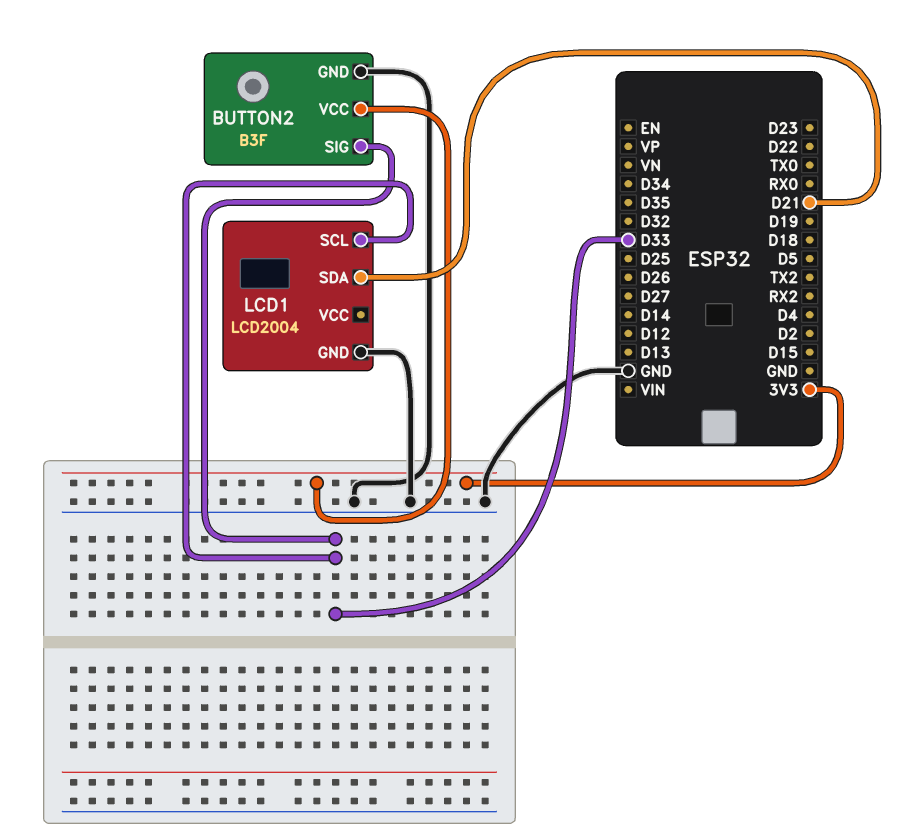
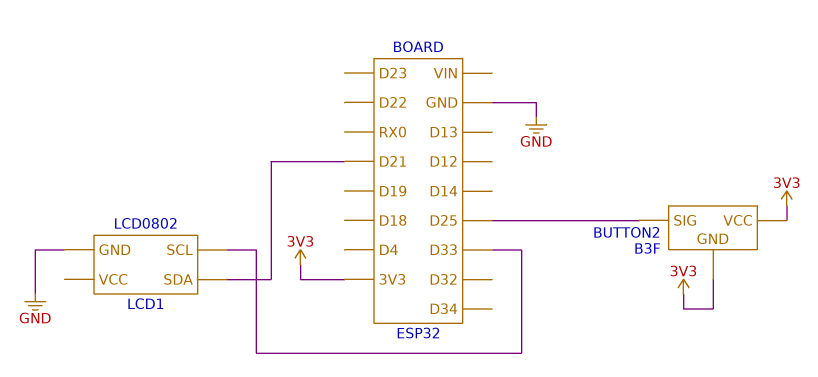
BUTTON2 pin GND: GND -> 3V3
BUTTON2 pin SIG: D33 -> D25
LCD1: LCD2004 -> LCD0802

